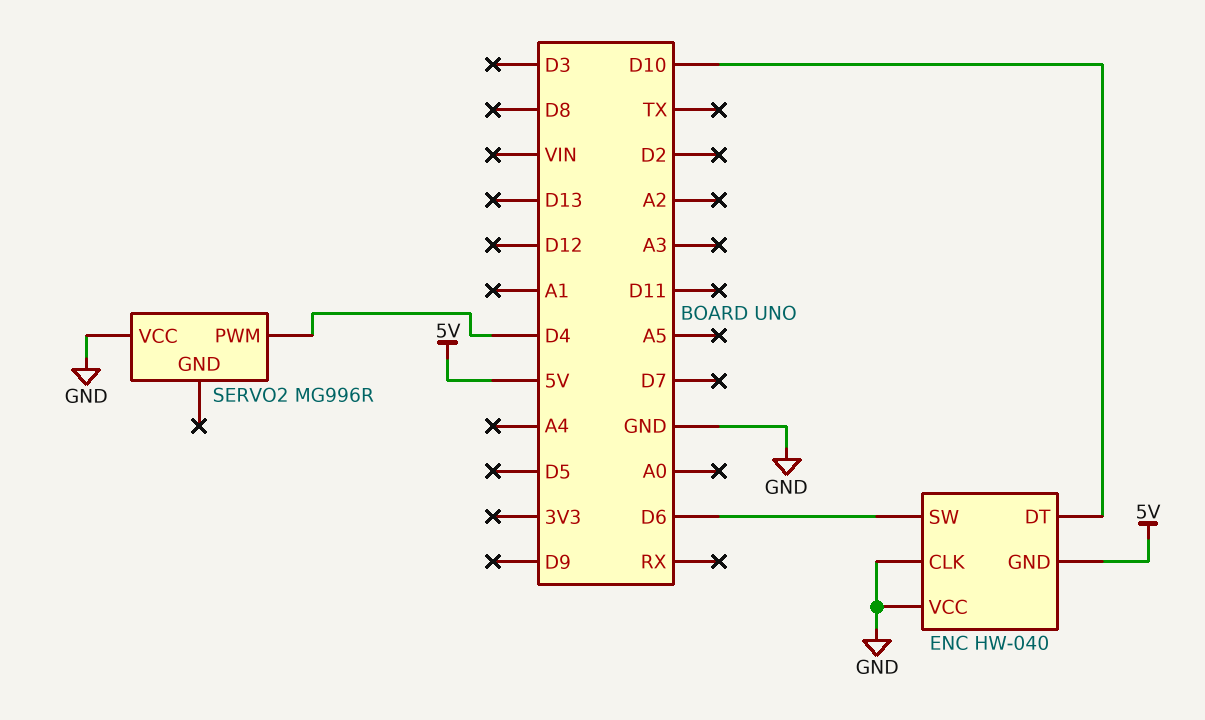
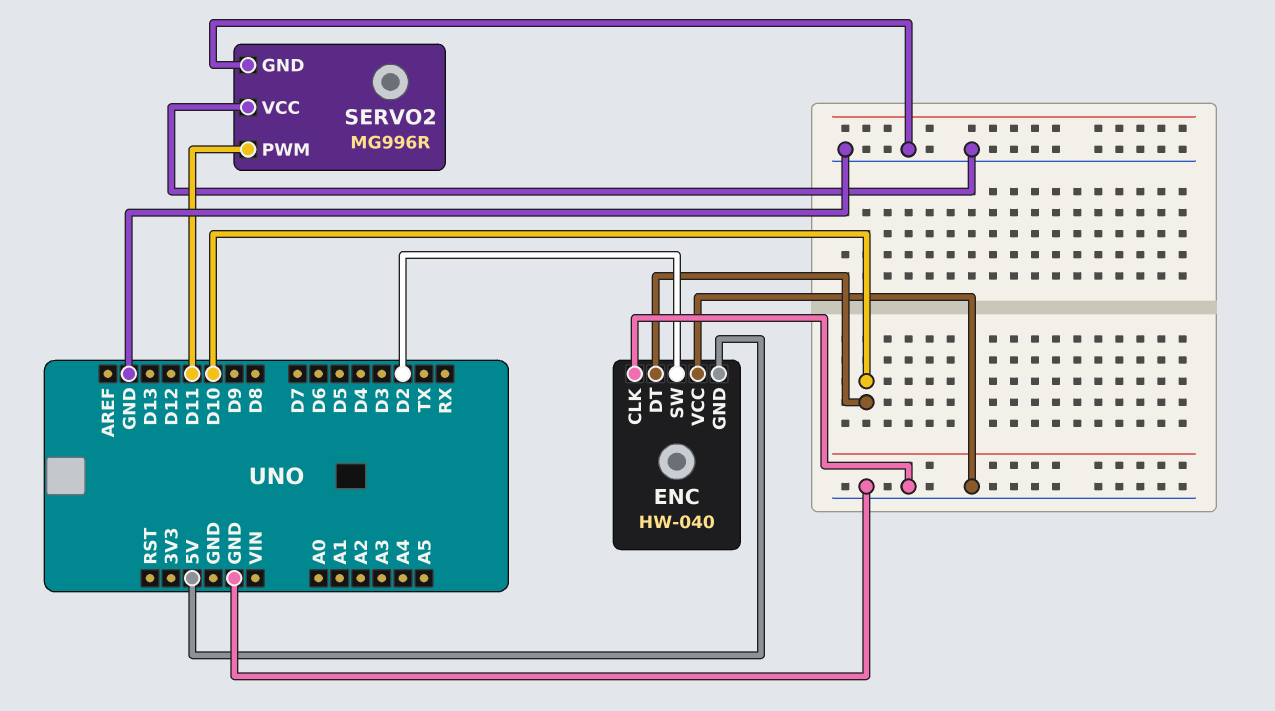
ENC pin SW: D6 -> D2
SERVO2 pin GND: none -> GND
SERVO2 pin PWM: D4 -> D11

